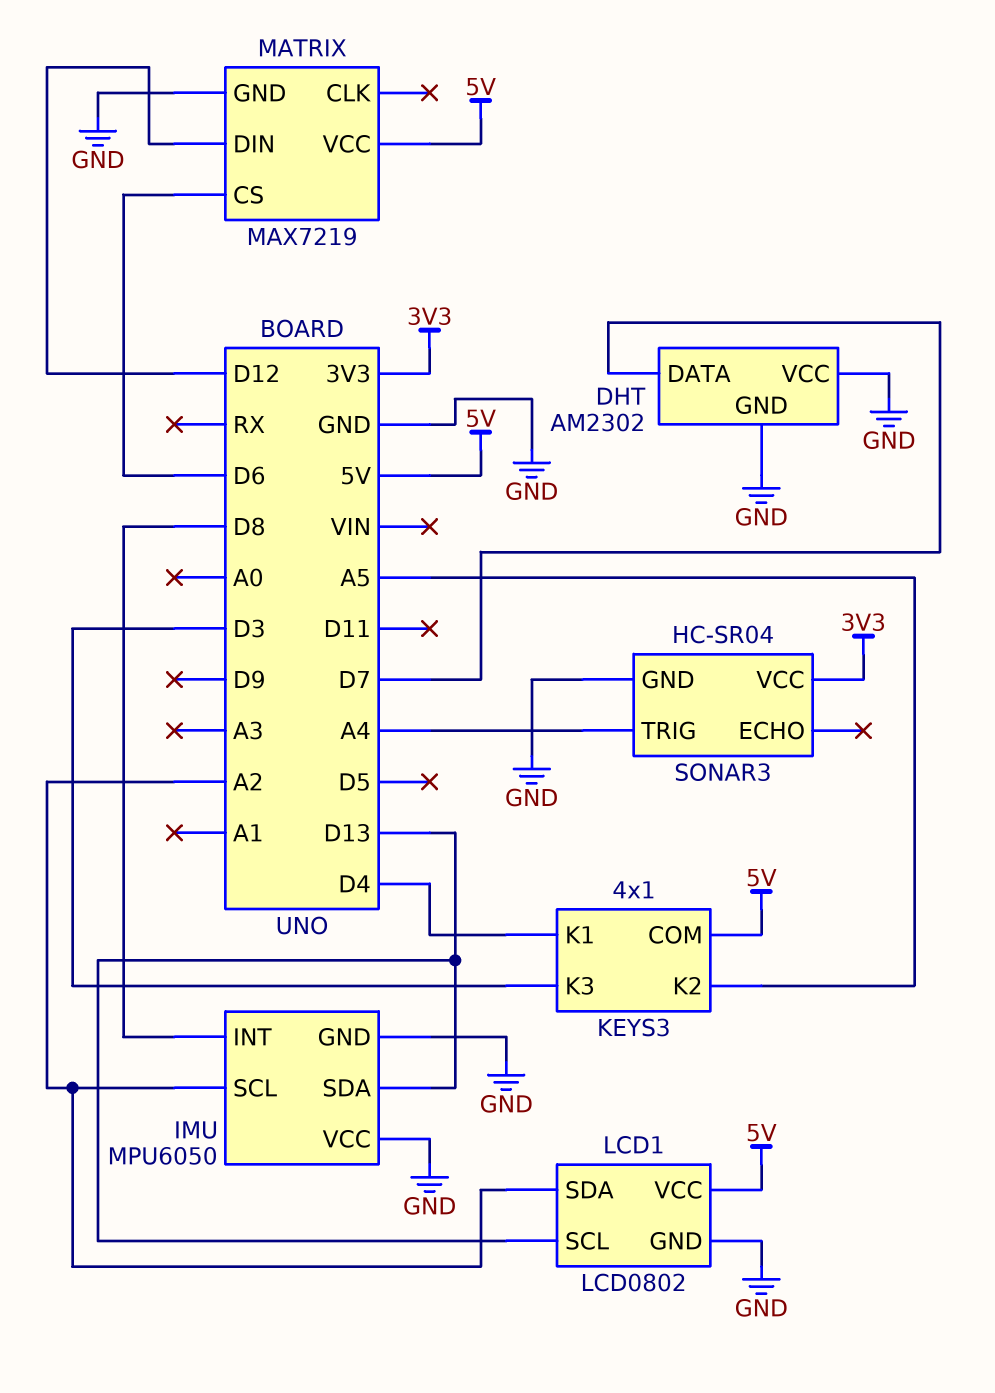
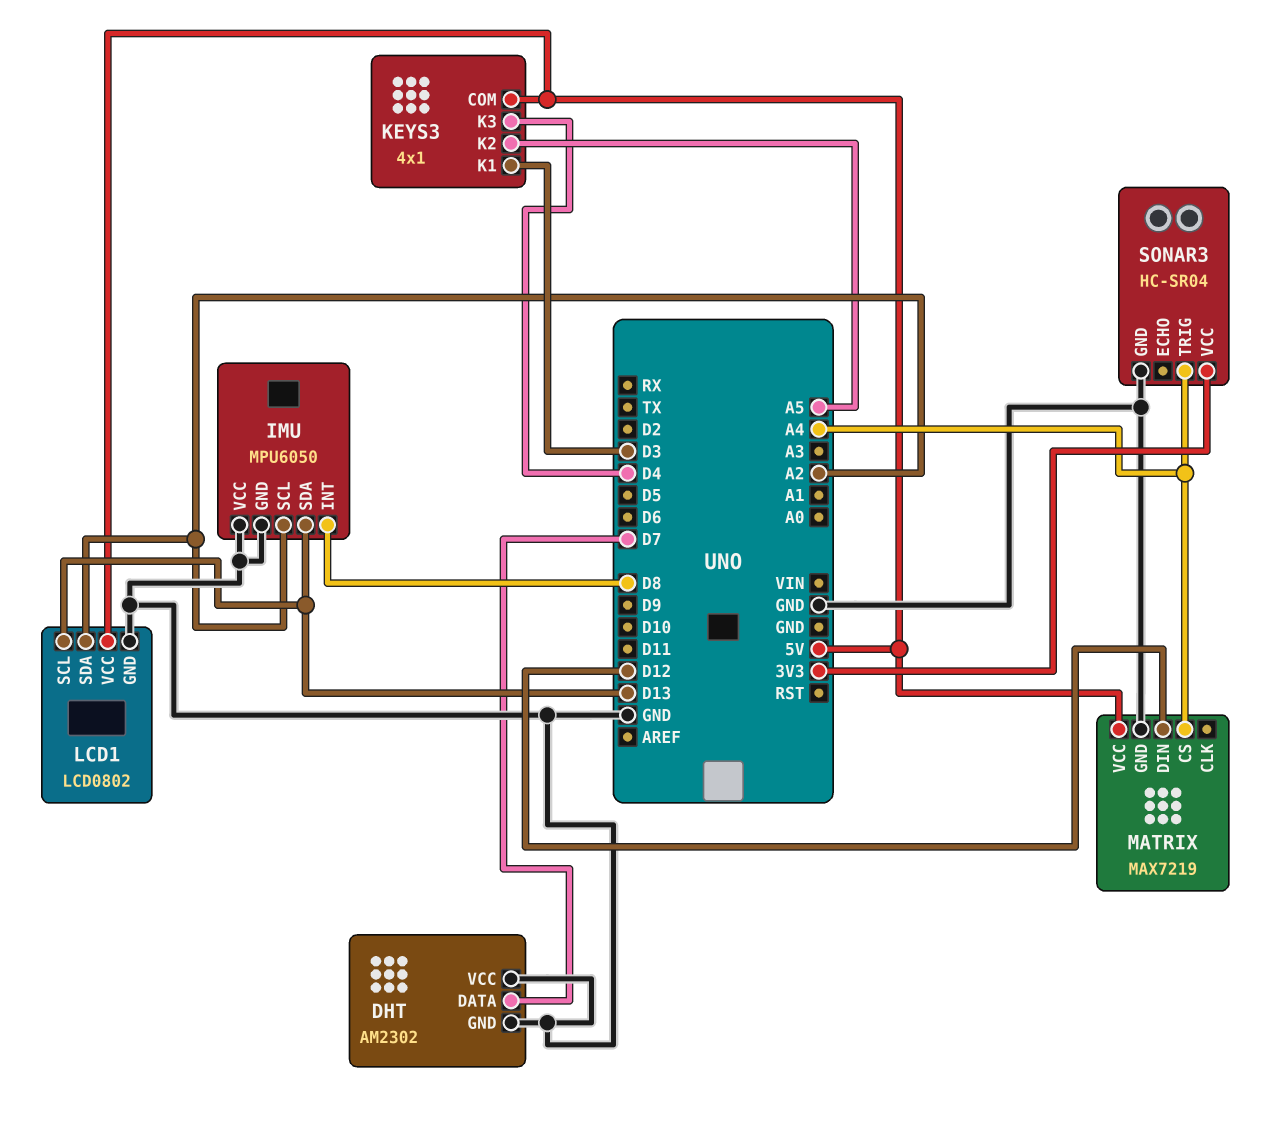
KEYS3 pin K1: D4 -> D3
KEYS3 pin K3: D3 -> D4
MATRIX pin CS: D6 -> A4

